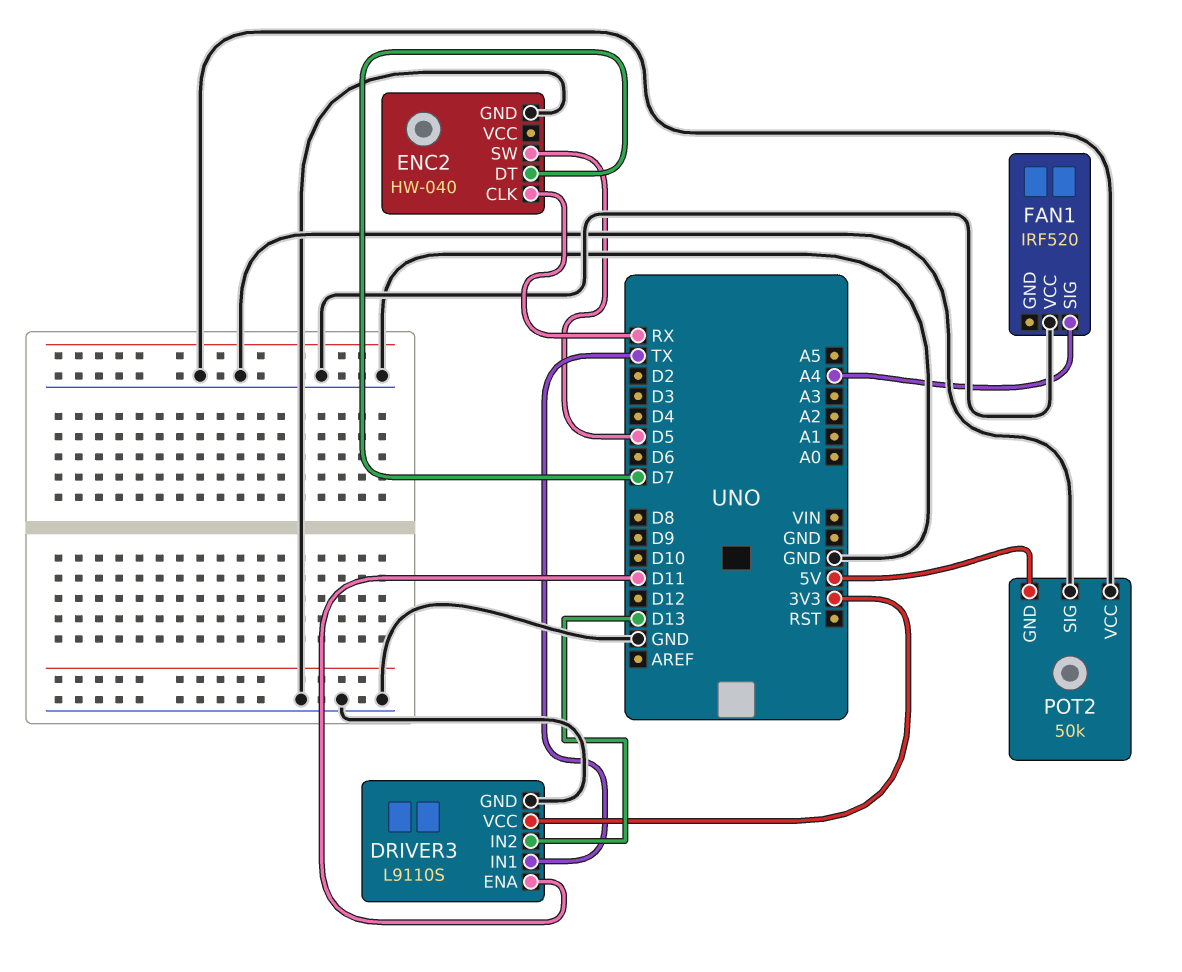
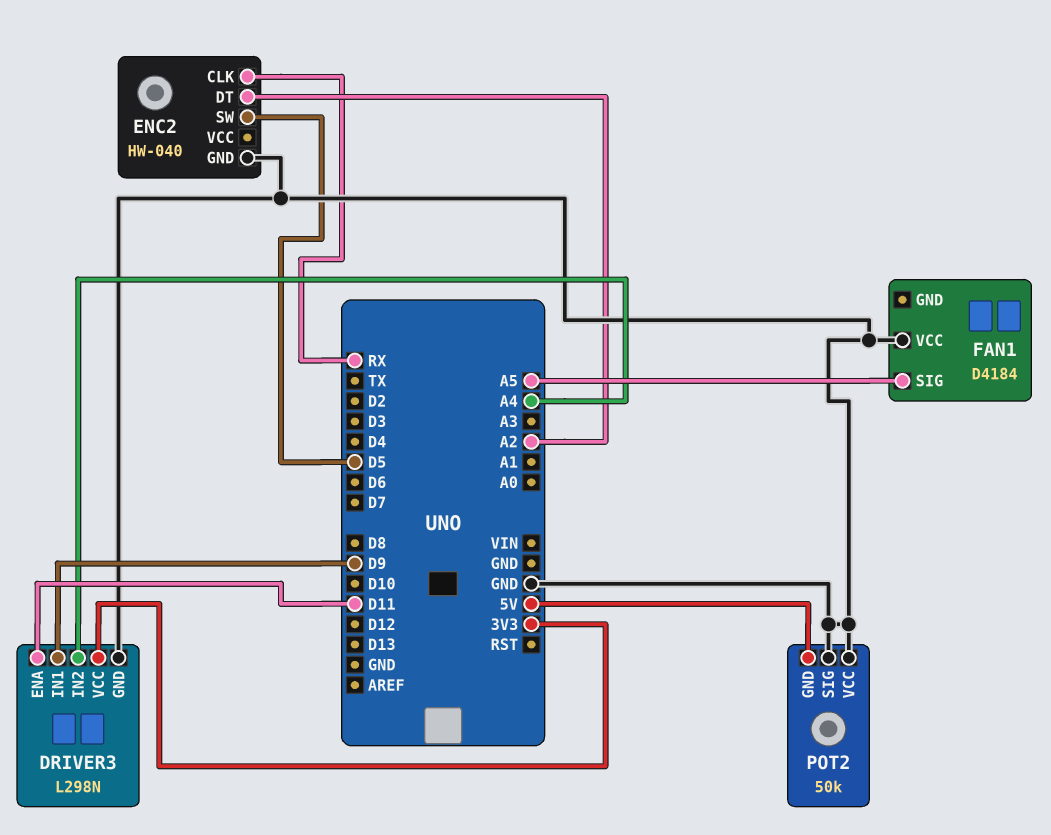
DRIVER3: L9110S -> L298N
DRIVER3 pin IN1: TX -> D9
DRIVER3 pin IN2: D13 -> A4
ENC2 pin DT: D7 -> A2
FAN1: IRF520 -> D4184
FAN1 pin SIG: A4 -> A5

